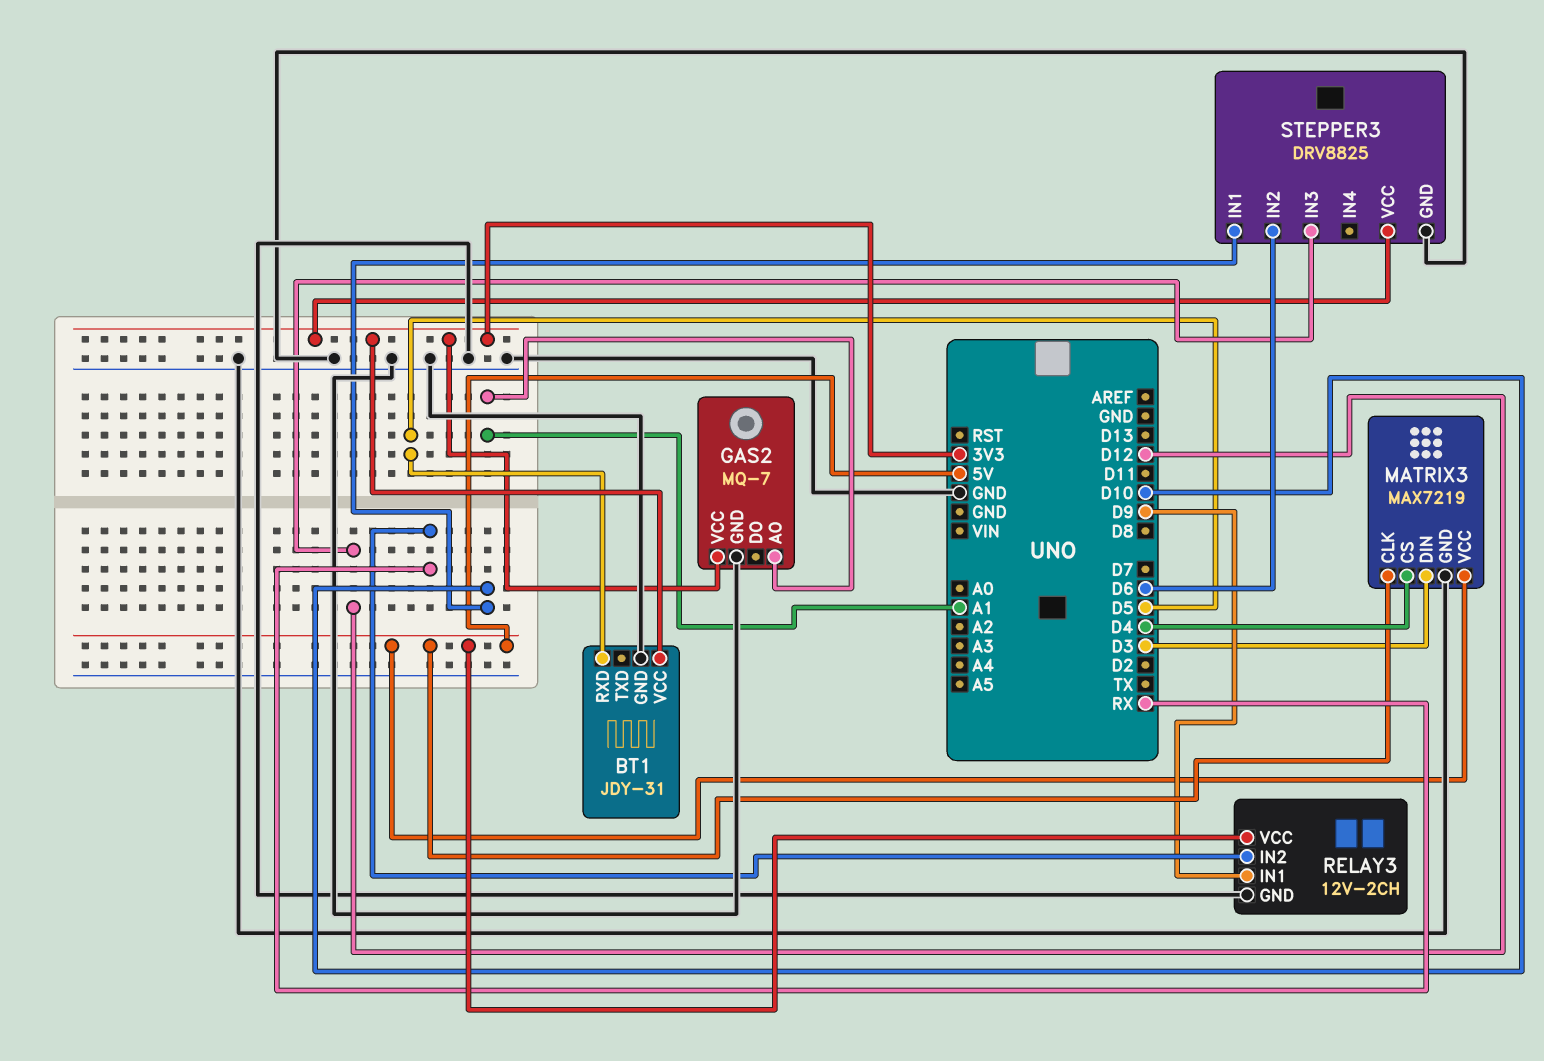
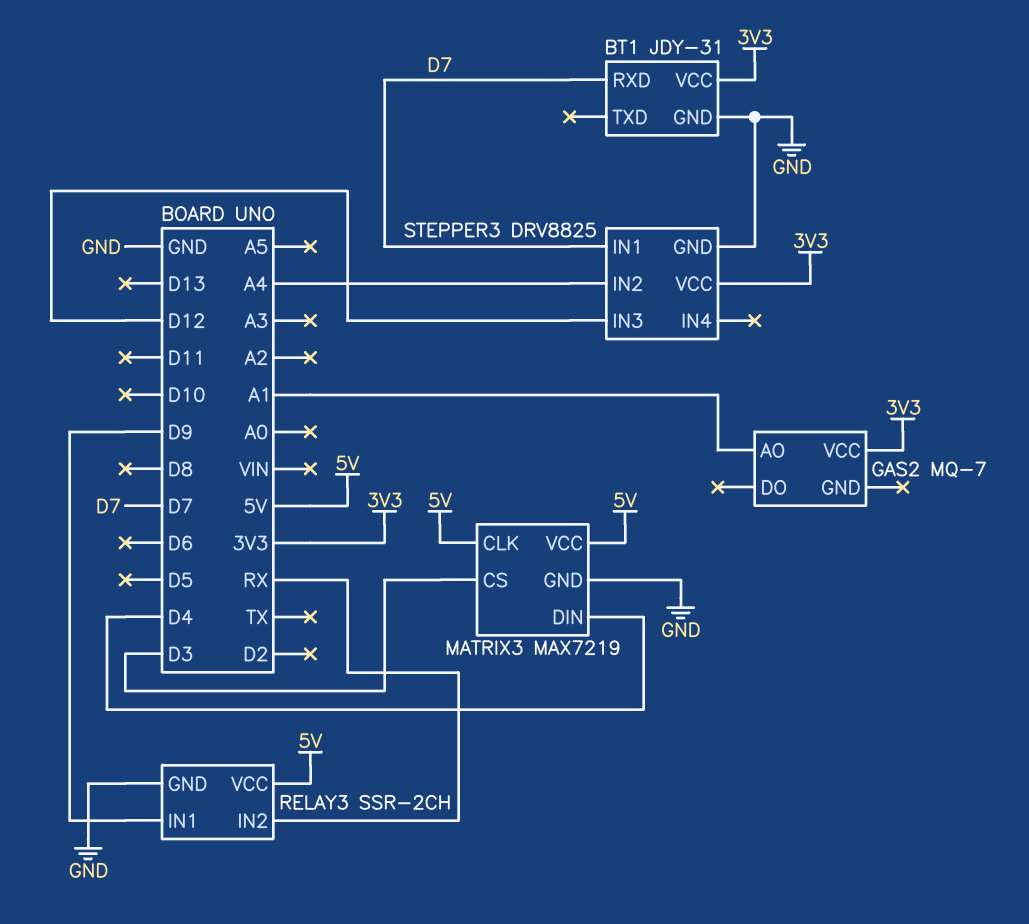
BT1 pin RXD: D5 -> D7
GAS2 pin GND: GND -> none
MATRIX3 pin CS: D4 -> D3
MATRIX3 pin DIN: D3 -> D4
RELAY3: 12V-2CH -> SSR-2CH
STEPPER3 pin IN1: D10 -> D7
STEPPER3 pin IN2: D6 -> A4

